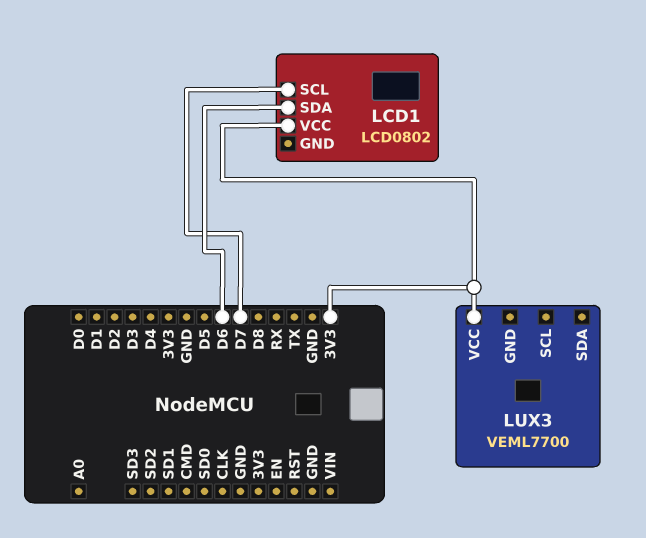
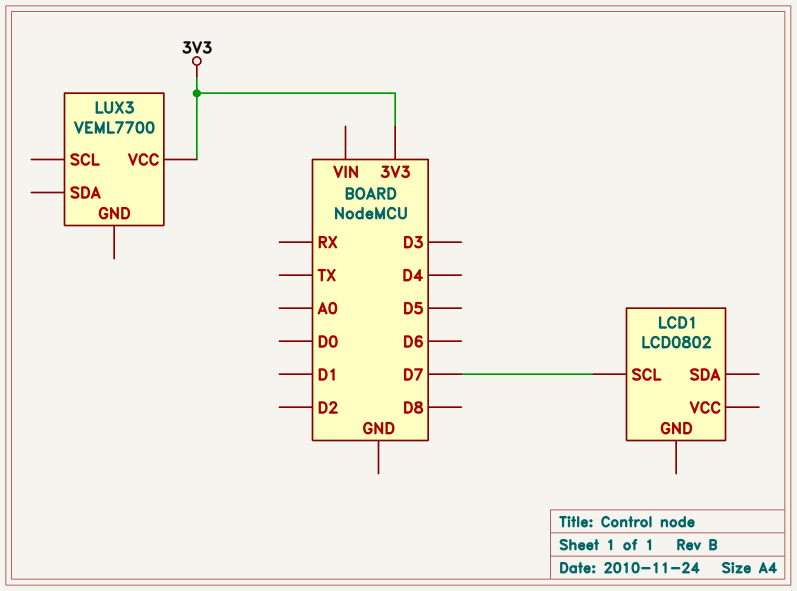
LCD1 pin SDA: D6 -> none
LCD1 pin VCC: 3V3 -> none

